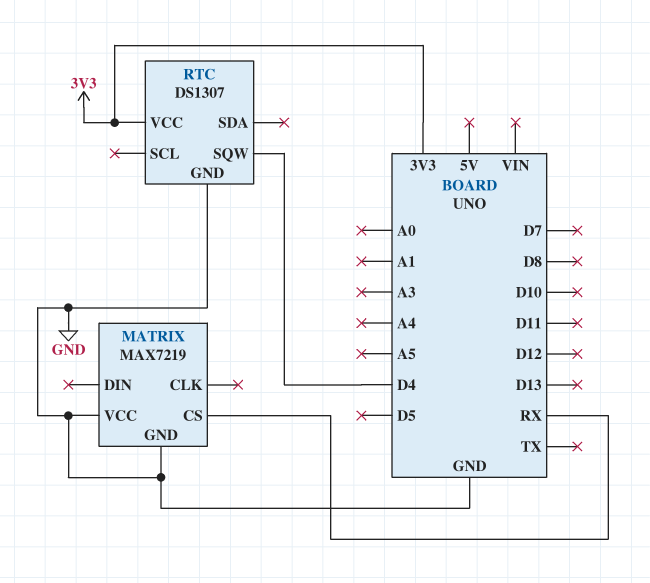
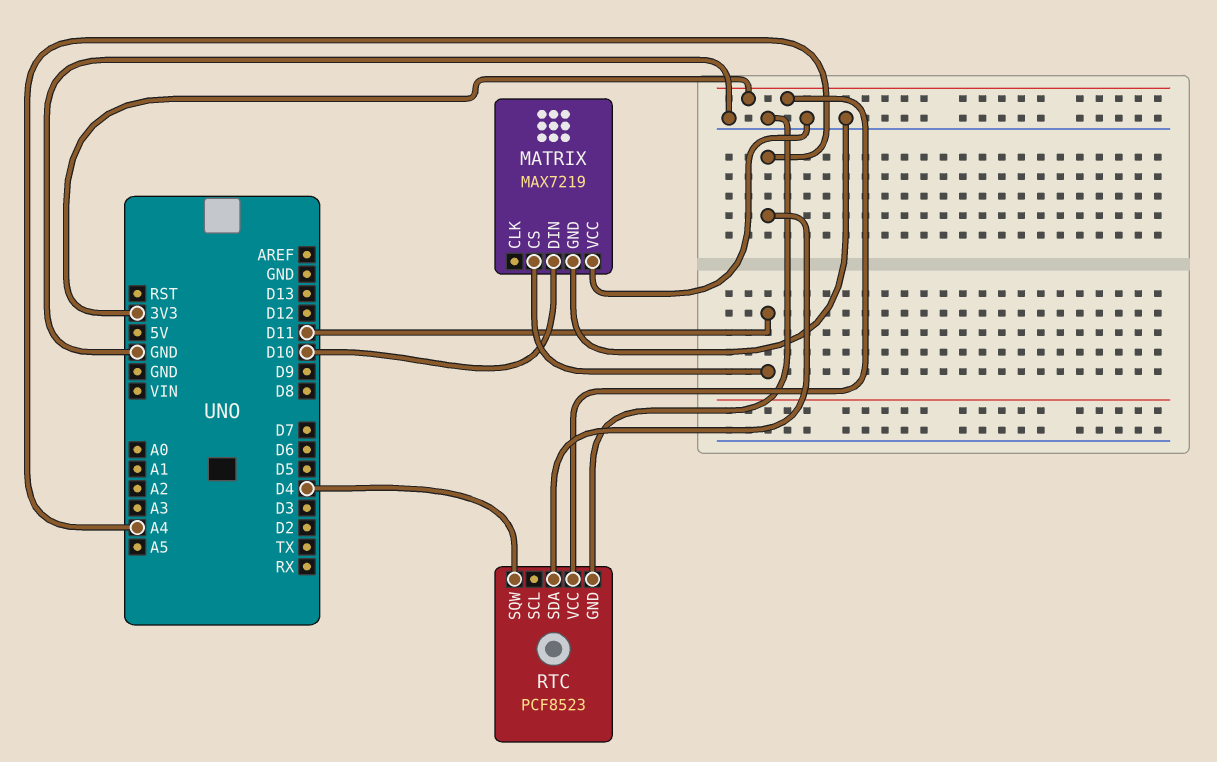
MATRIX pin CS: RX -> D11
MATRIX pin DIN: none -> D10
RTC: DS1307 -> PCF8523
RTC pin SDA: none -> A4

